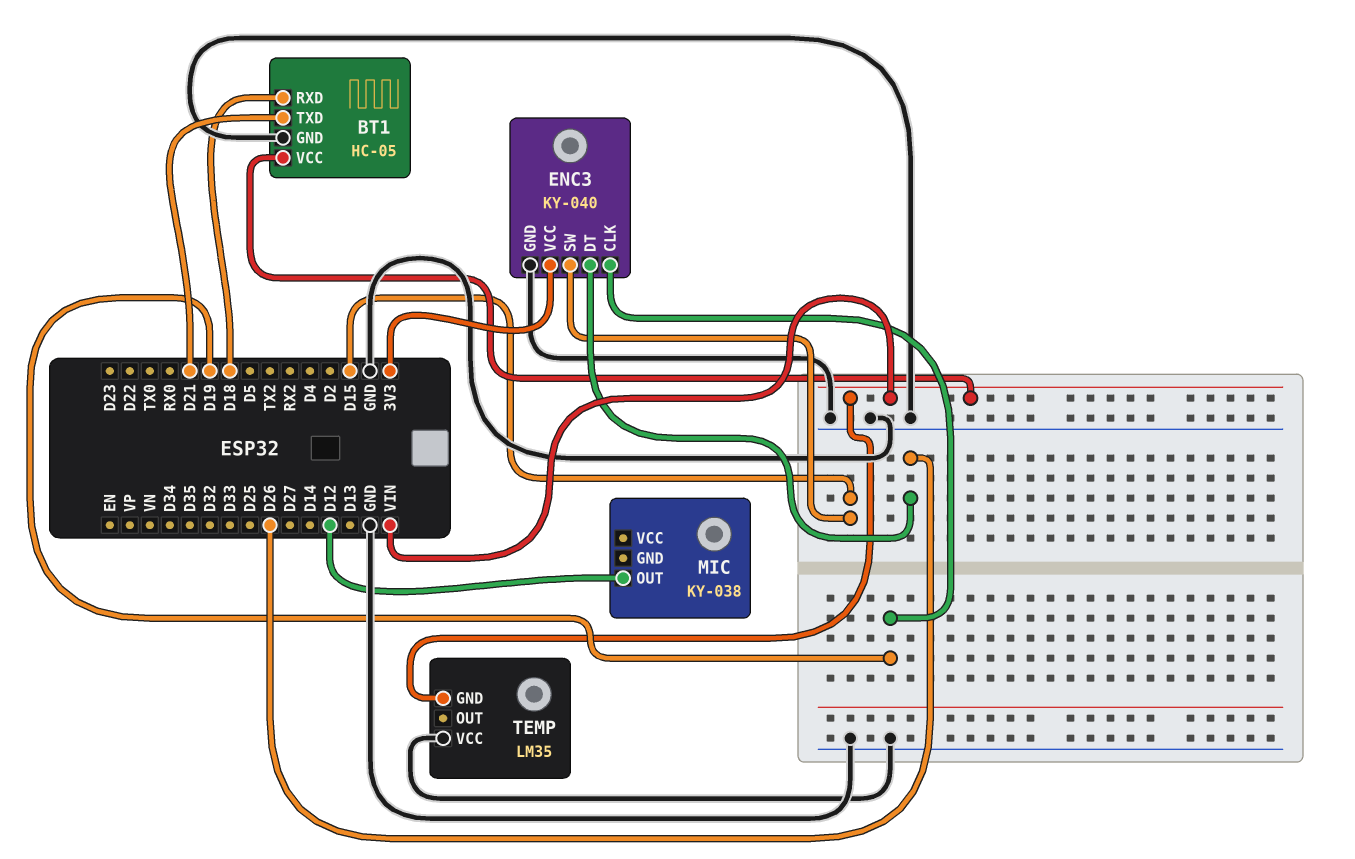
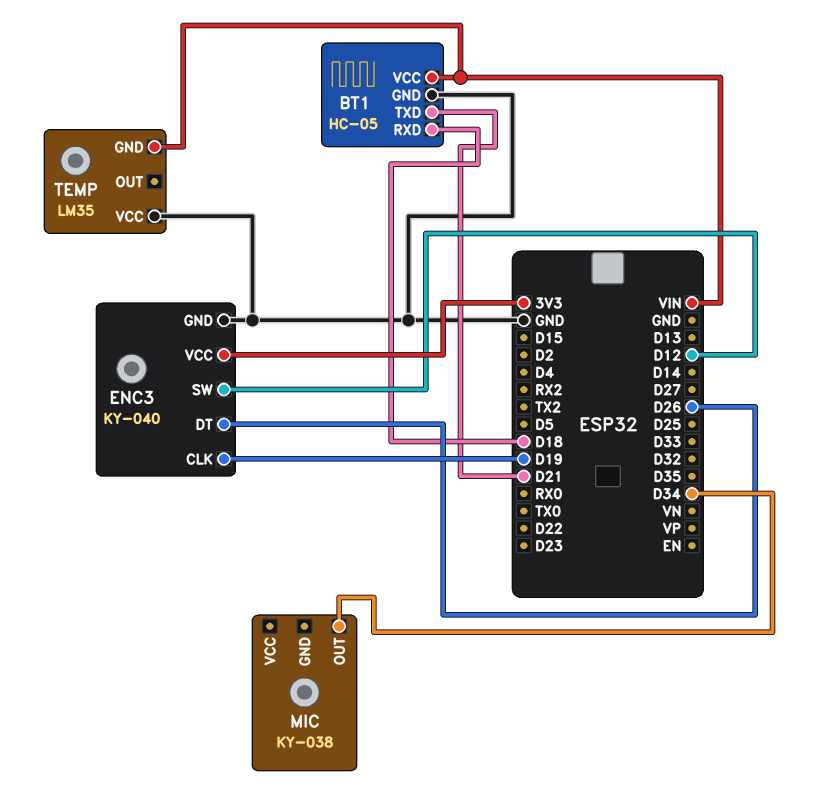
ENC3 pin SW: D15 -> D12
MIC pin OUT: D12 -> D34

